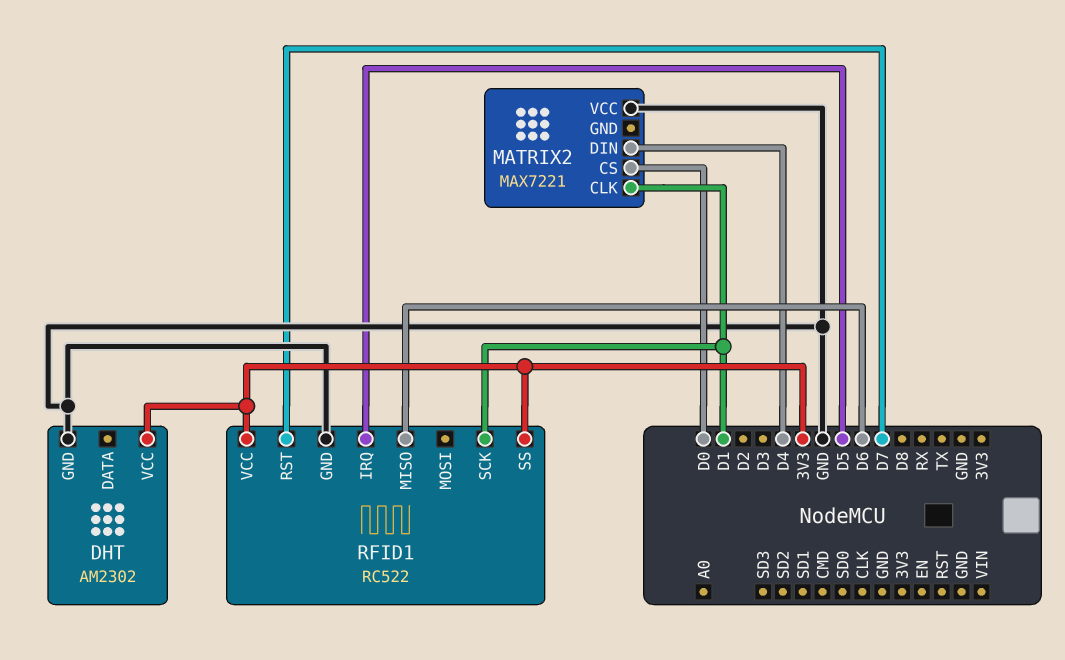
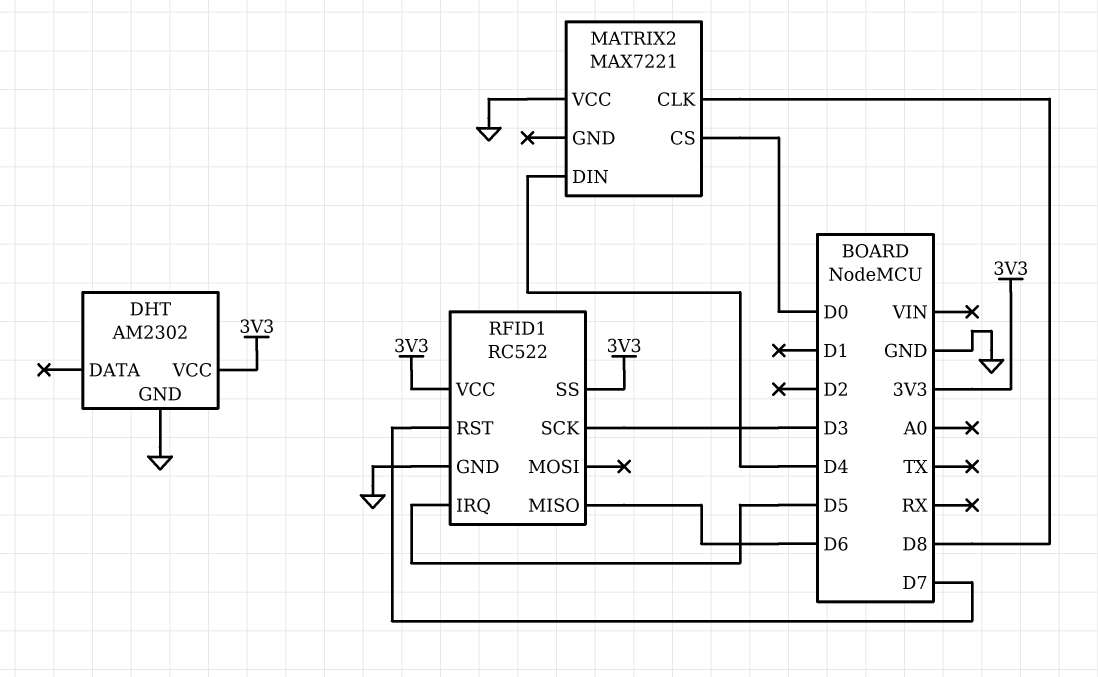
MATRIX2 pin CLK: D1 -> D8
RFID1 pin SCK: D1 -> D3

